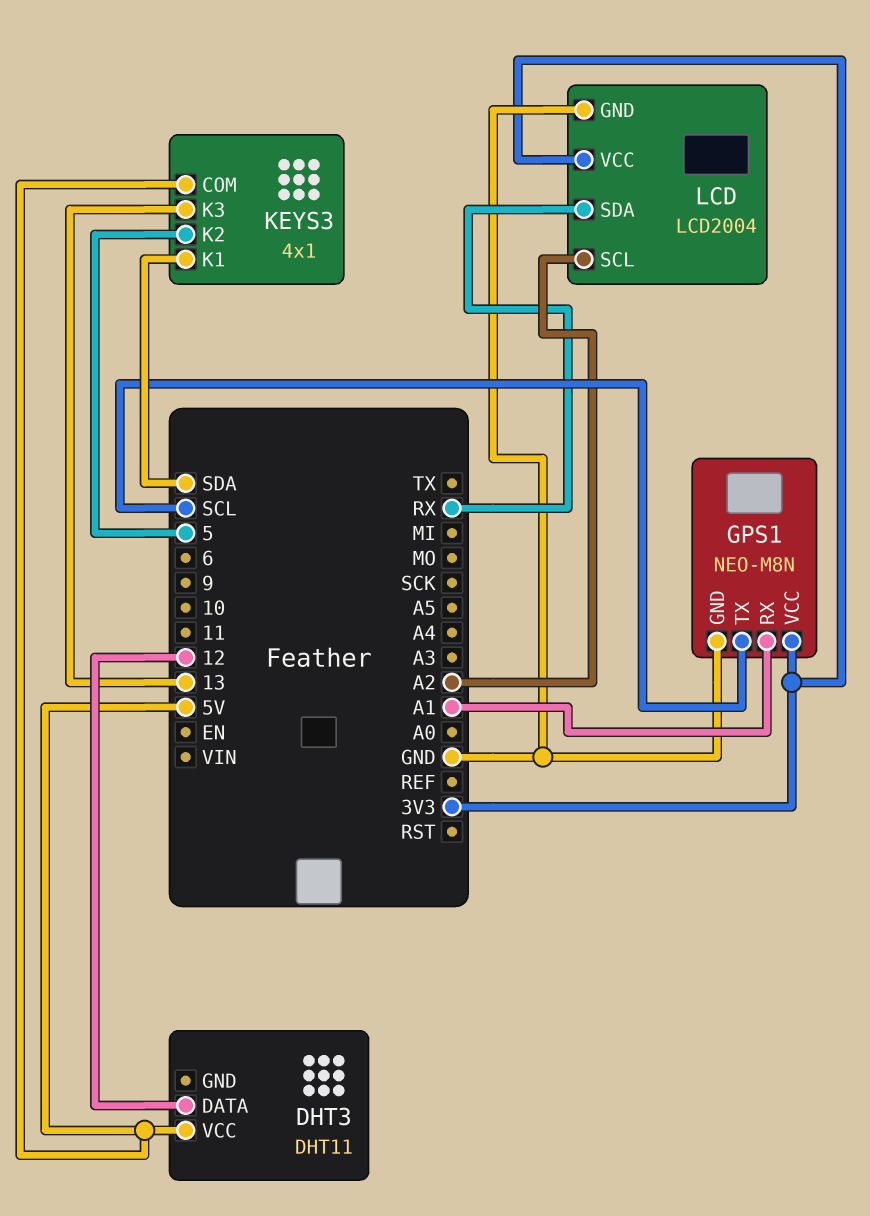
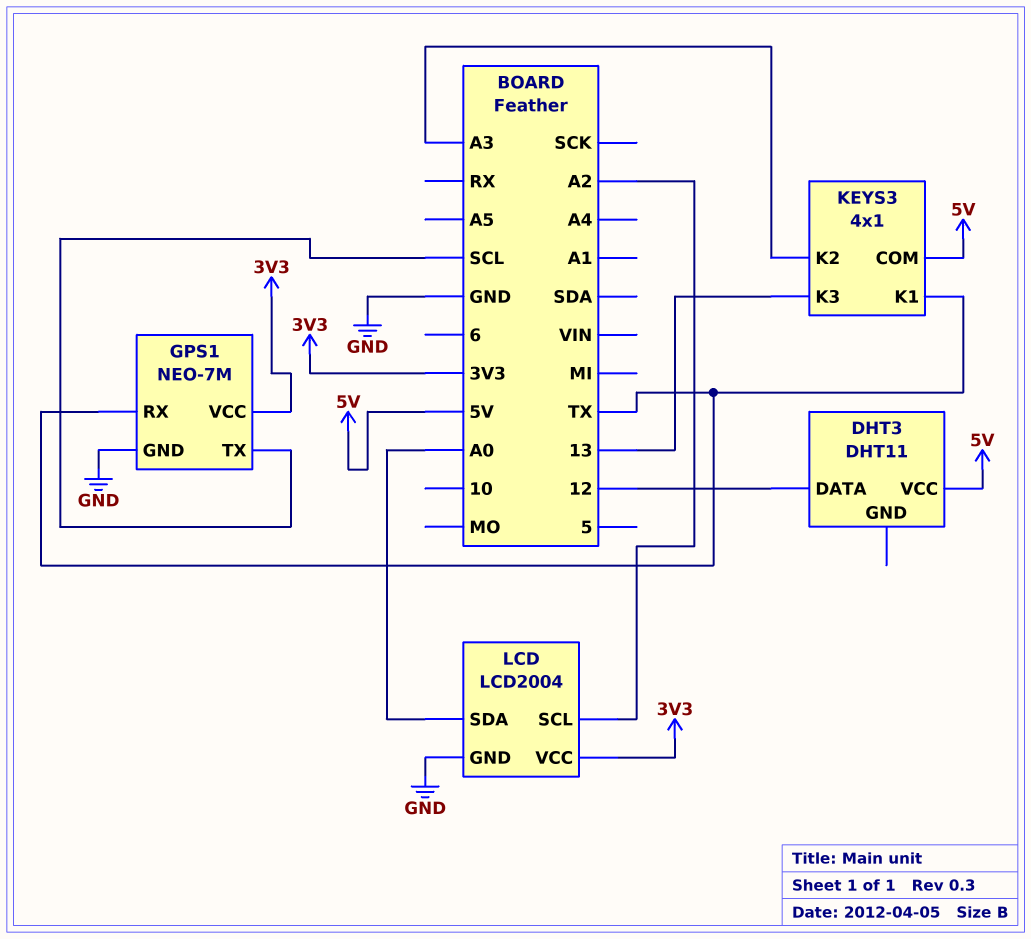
GPS1: NEO-M8N -> NEO-7M
GPS1 pin RX: A1 -> TX
KEYS3 pin K1: SDA -> TX
KEYS3 pin K2: 5 -> A3
LCD pin SDA: RX -> A0

